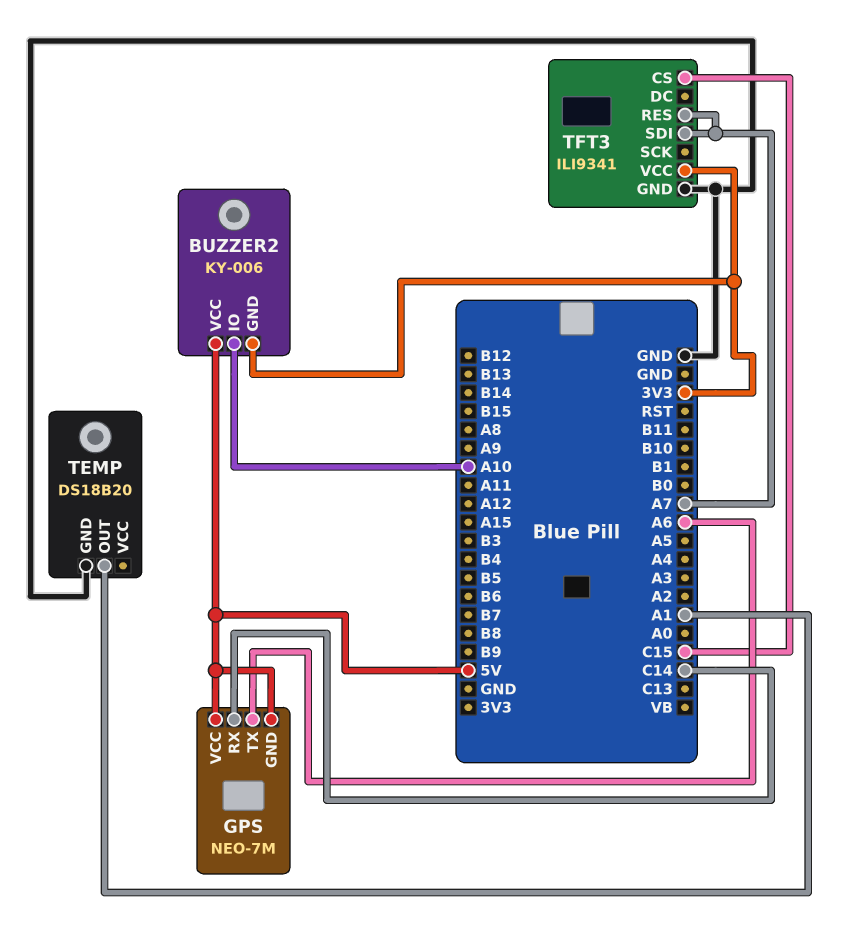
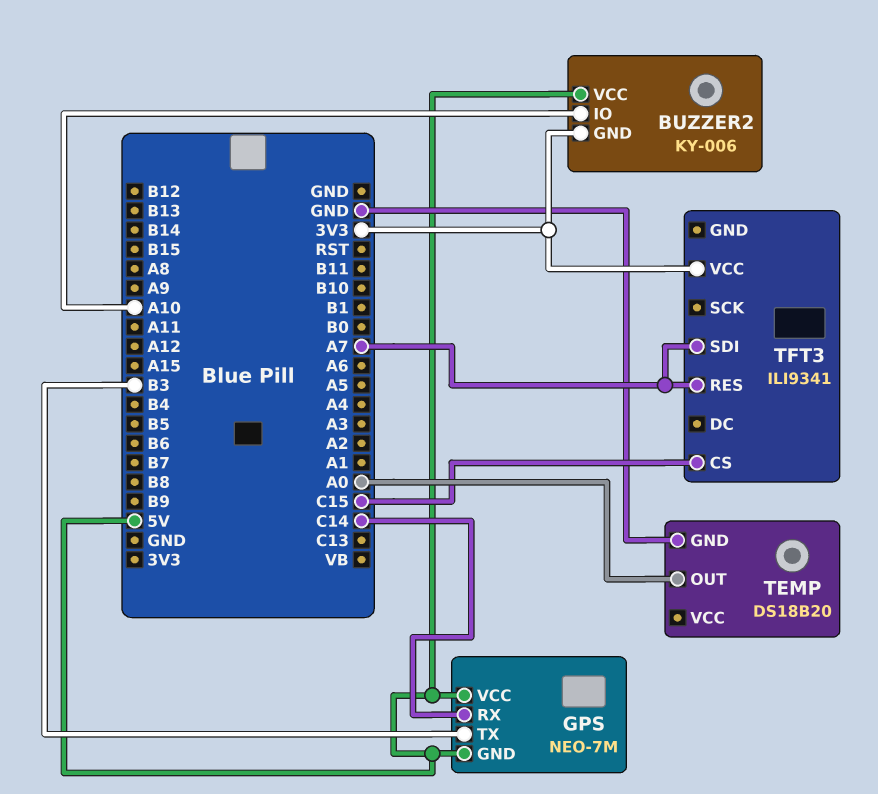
GPS pin TX: A6 -> B3
TEMP pin OUT: A1 -> A0
TFT3 pin GND: GND -> none

